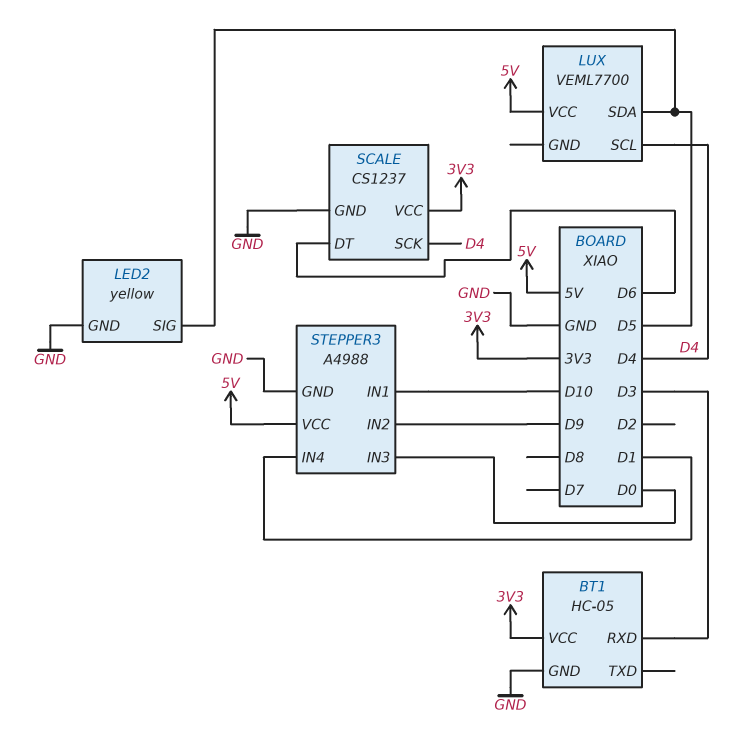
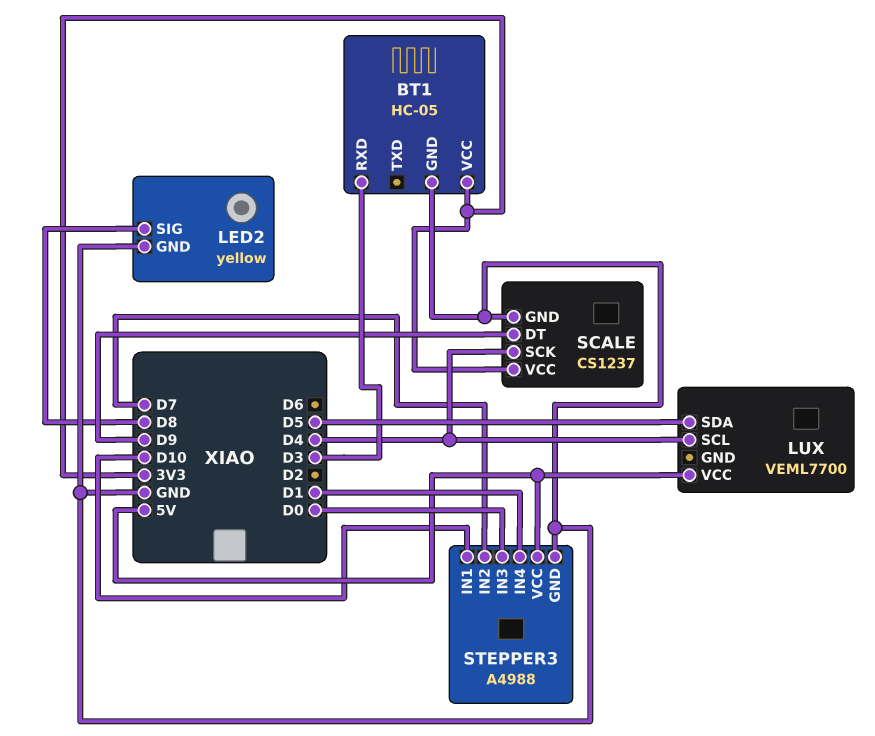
LED2 pin SIG: D5 -> D8
SCALE pin DT: D6 -> D9
STEPPER3 pin IN2: D9 -> D7

